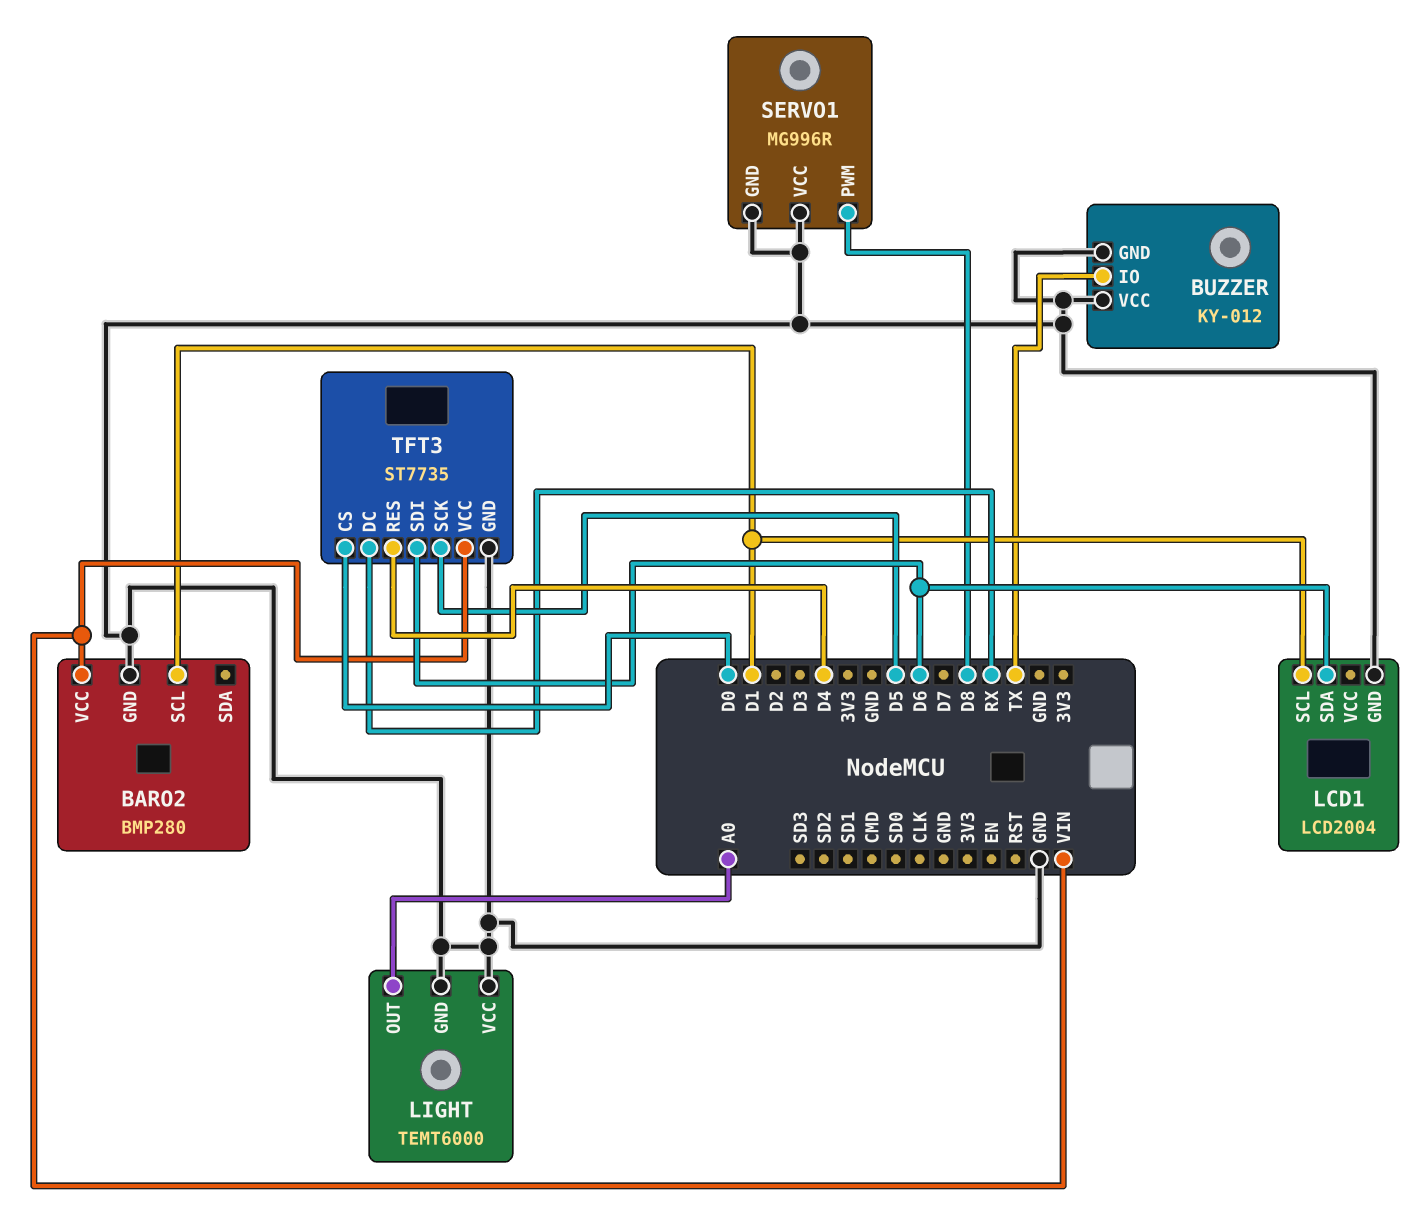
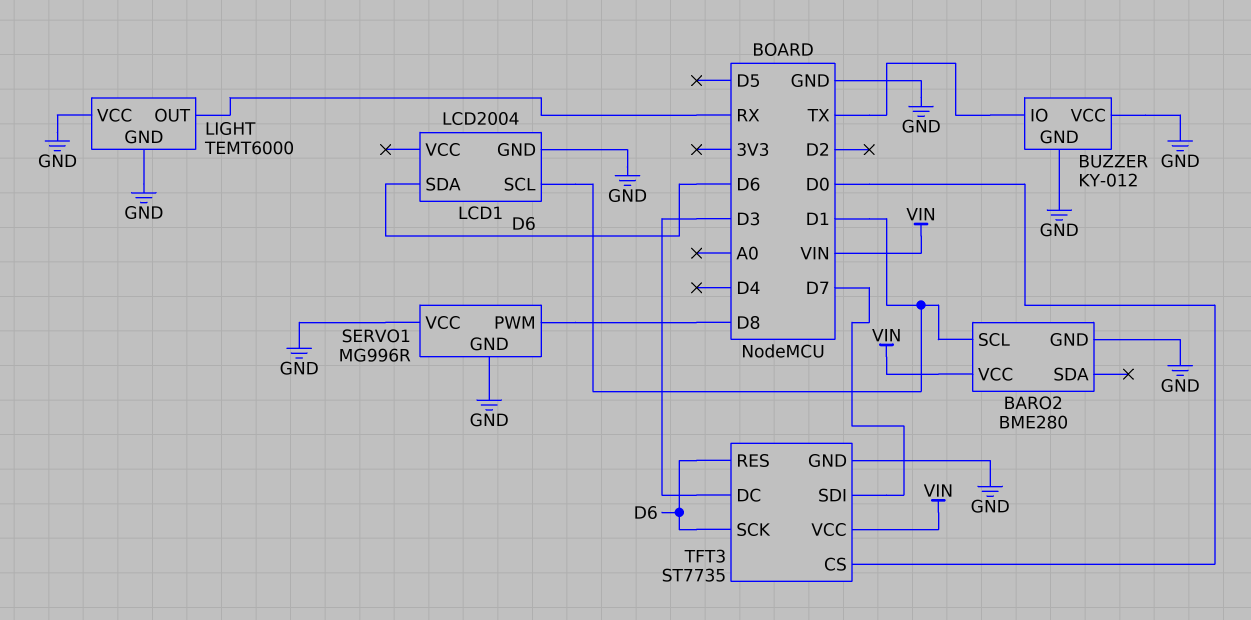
BARO2: BMP280 -> BME280
LIGHT pin OUT: A0 -> RX
TFT3 pin DC: RX -> D3
TFT3 pin RES: D4 -> D6
TFT3 pin SCK: D5 -> D6
TFT3 pin SDI: D6 -> D7

